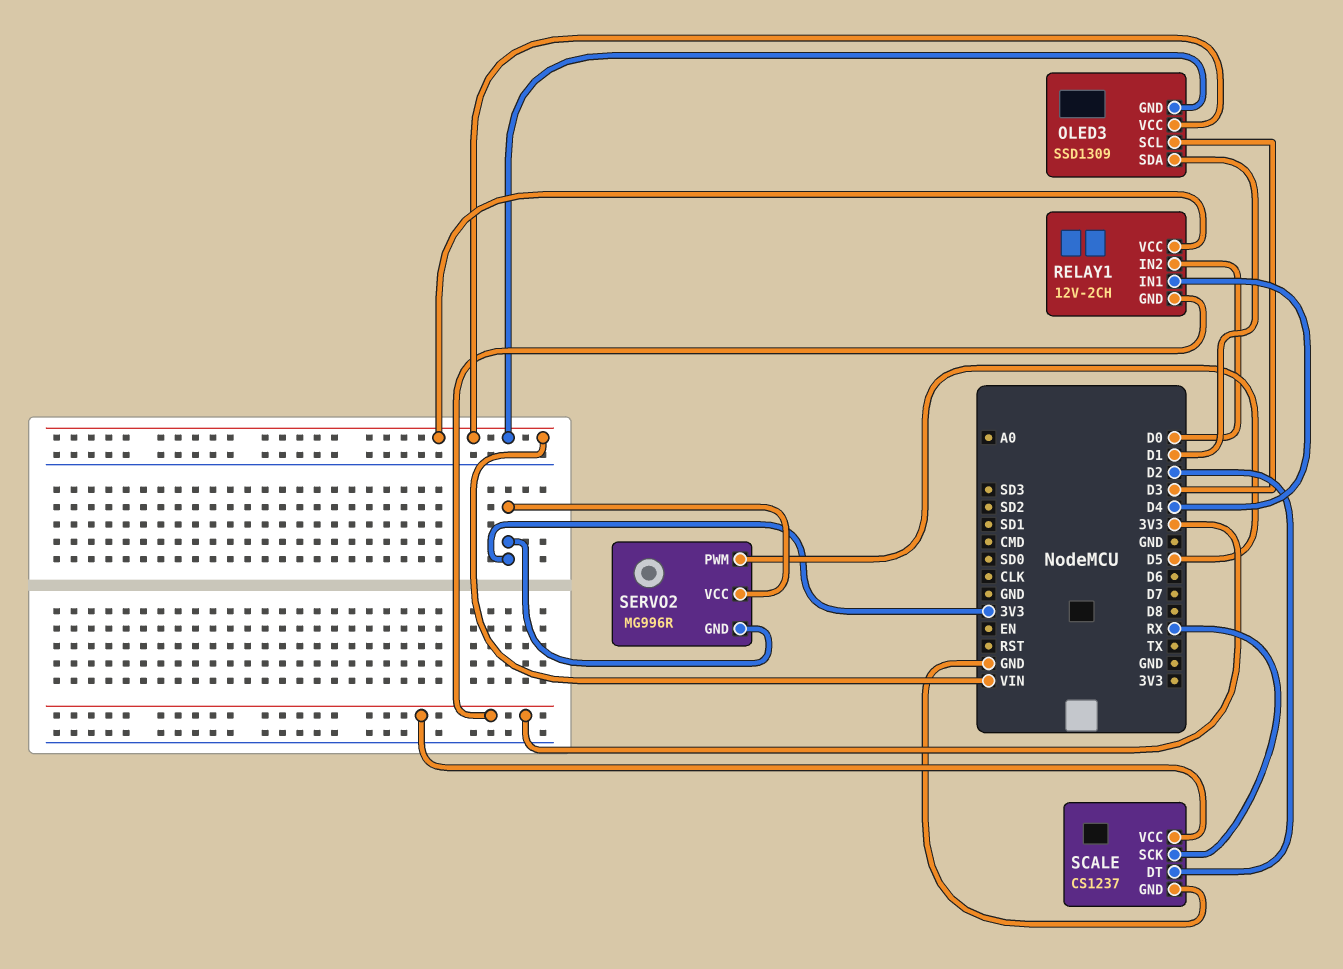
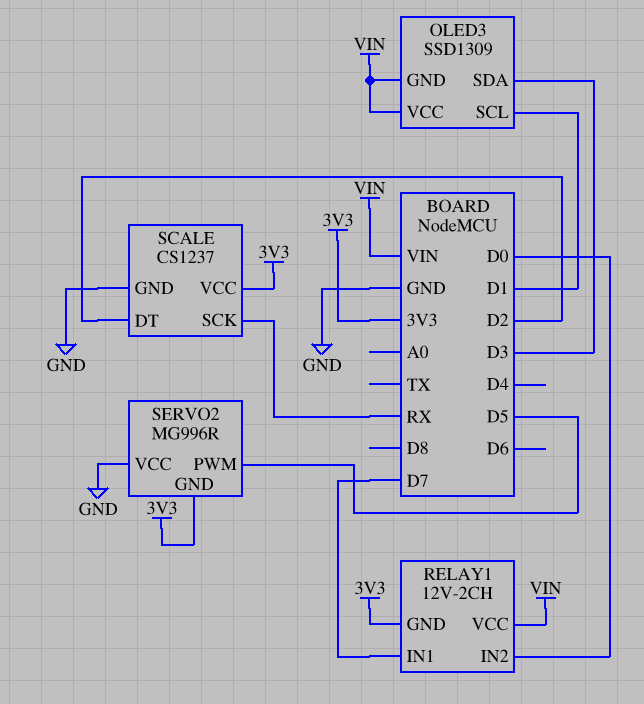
OLED3 pin SCL: D3 -> D1
OLED3 pin SDA: D1 -> D3
RELAY1 pin IN1: D4 -> D7
SERVO2 pin VCC: 3V3 -> GND

